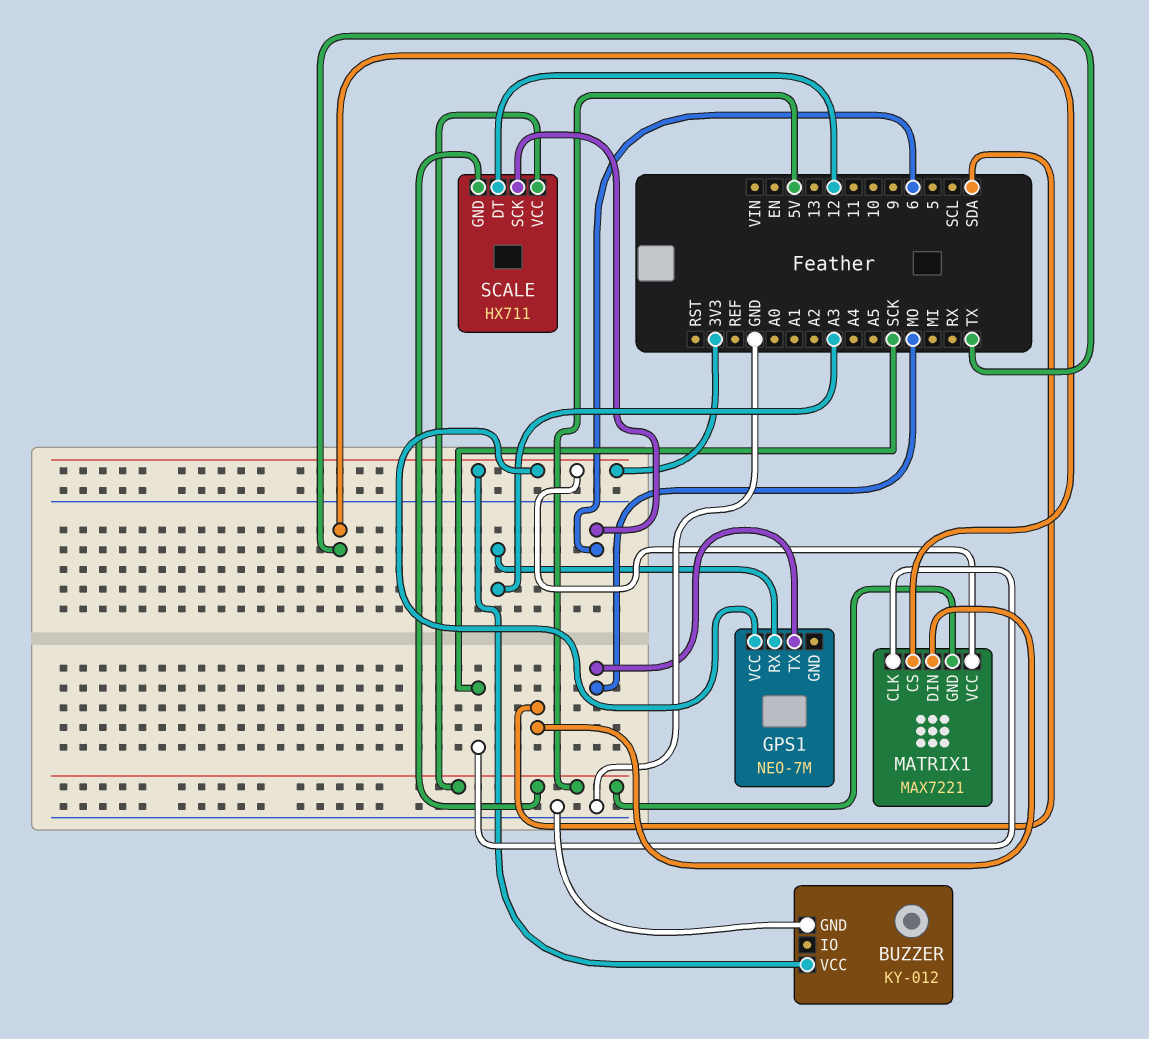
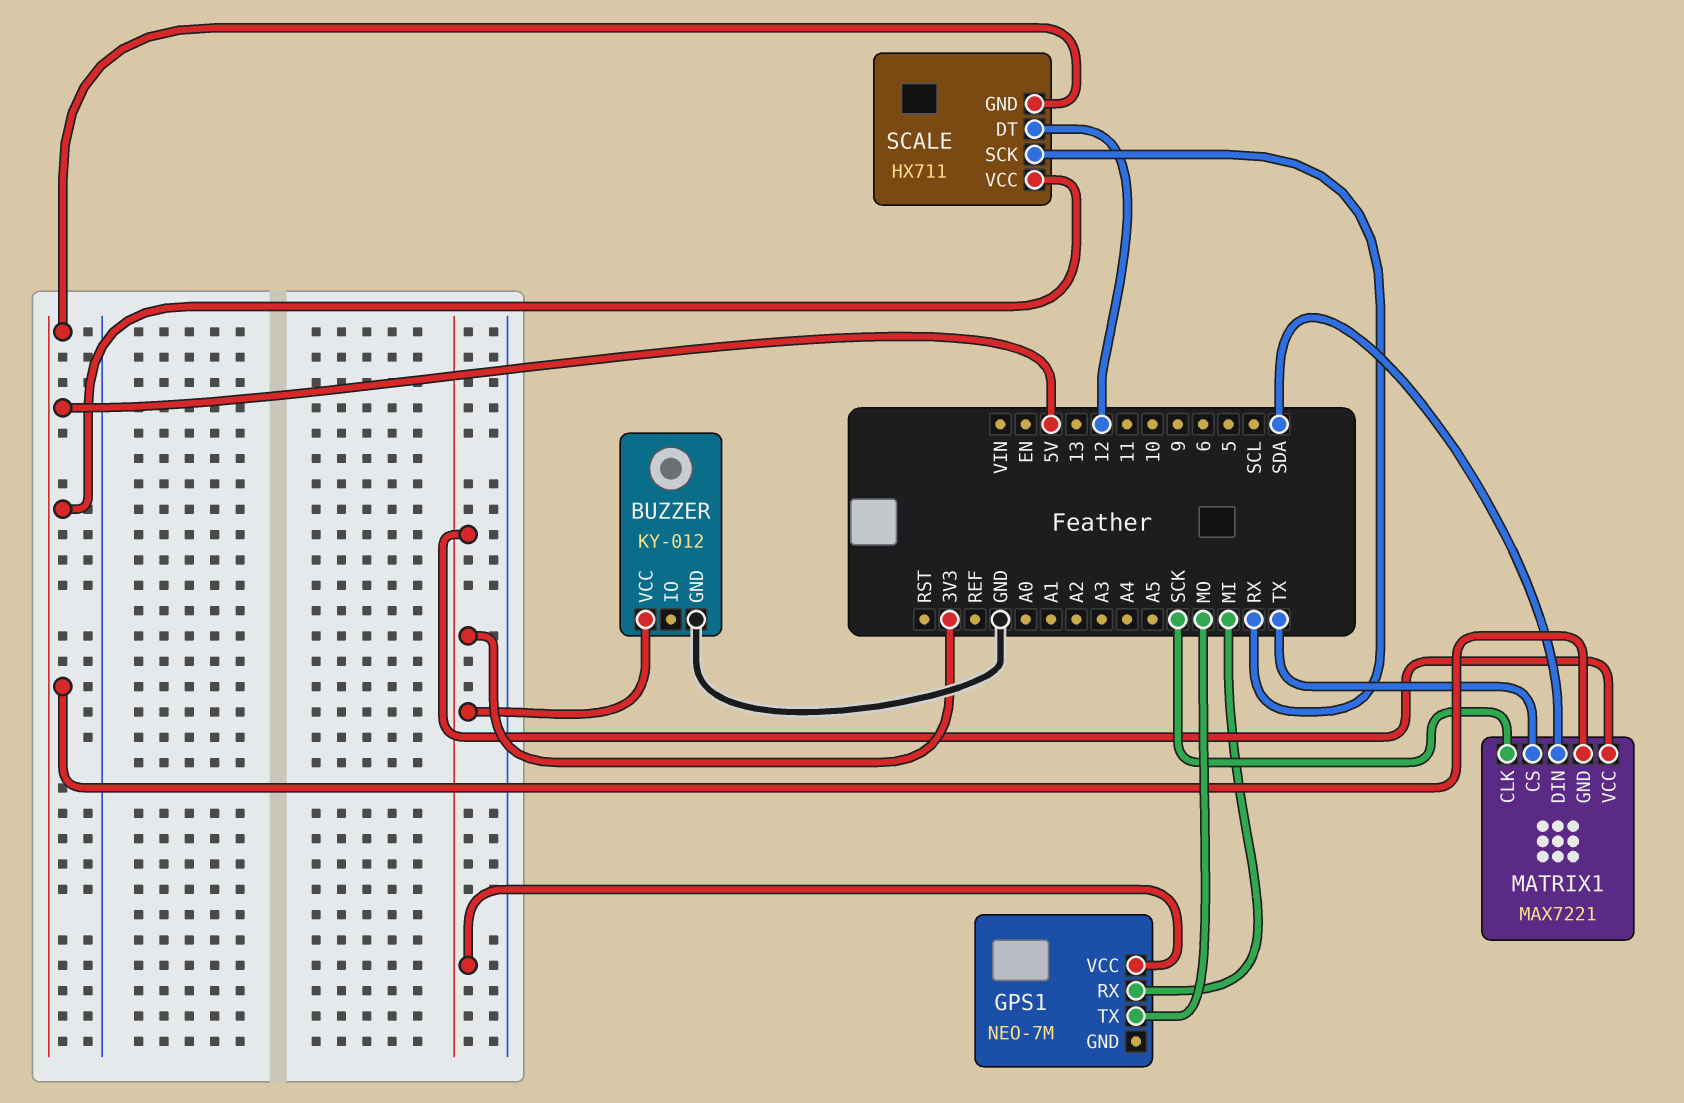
GPS1 pin RX: A3 -> MI
SCALE pin SCK: 6 -> RX

